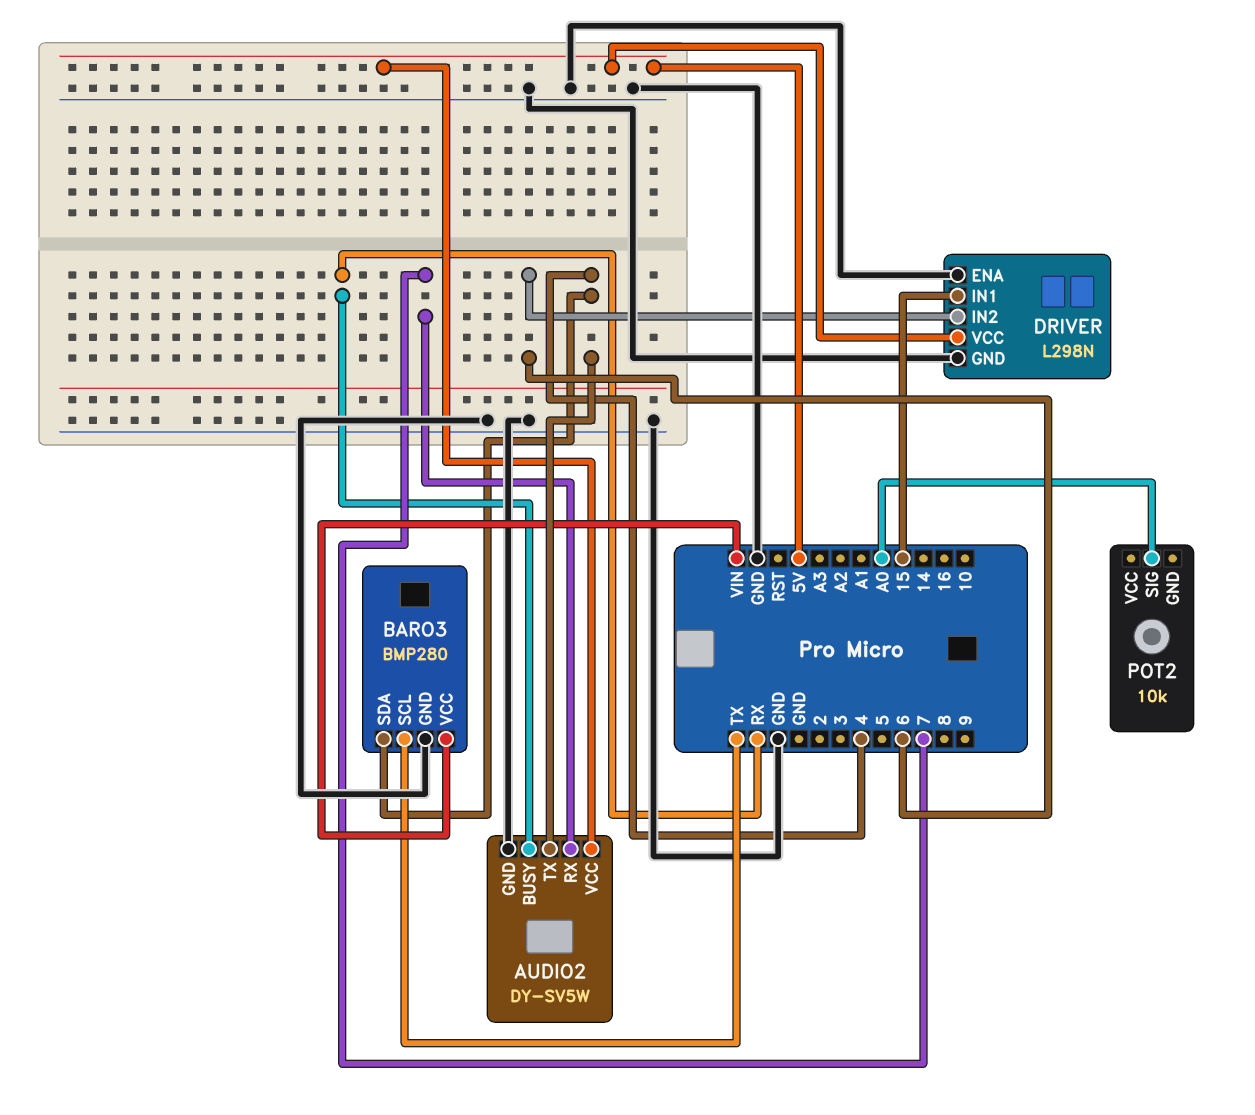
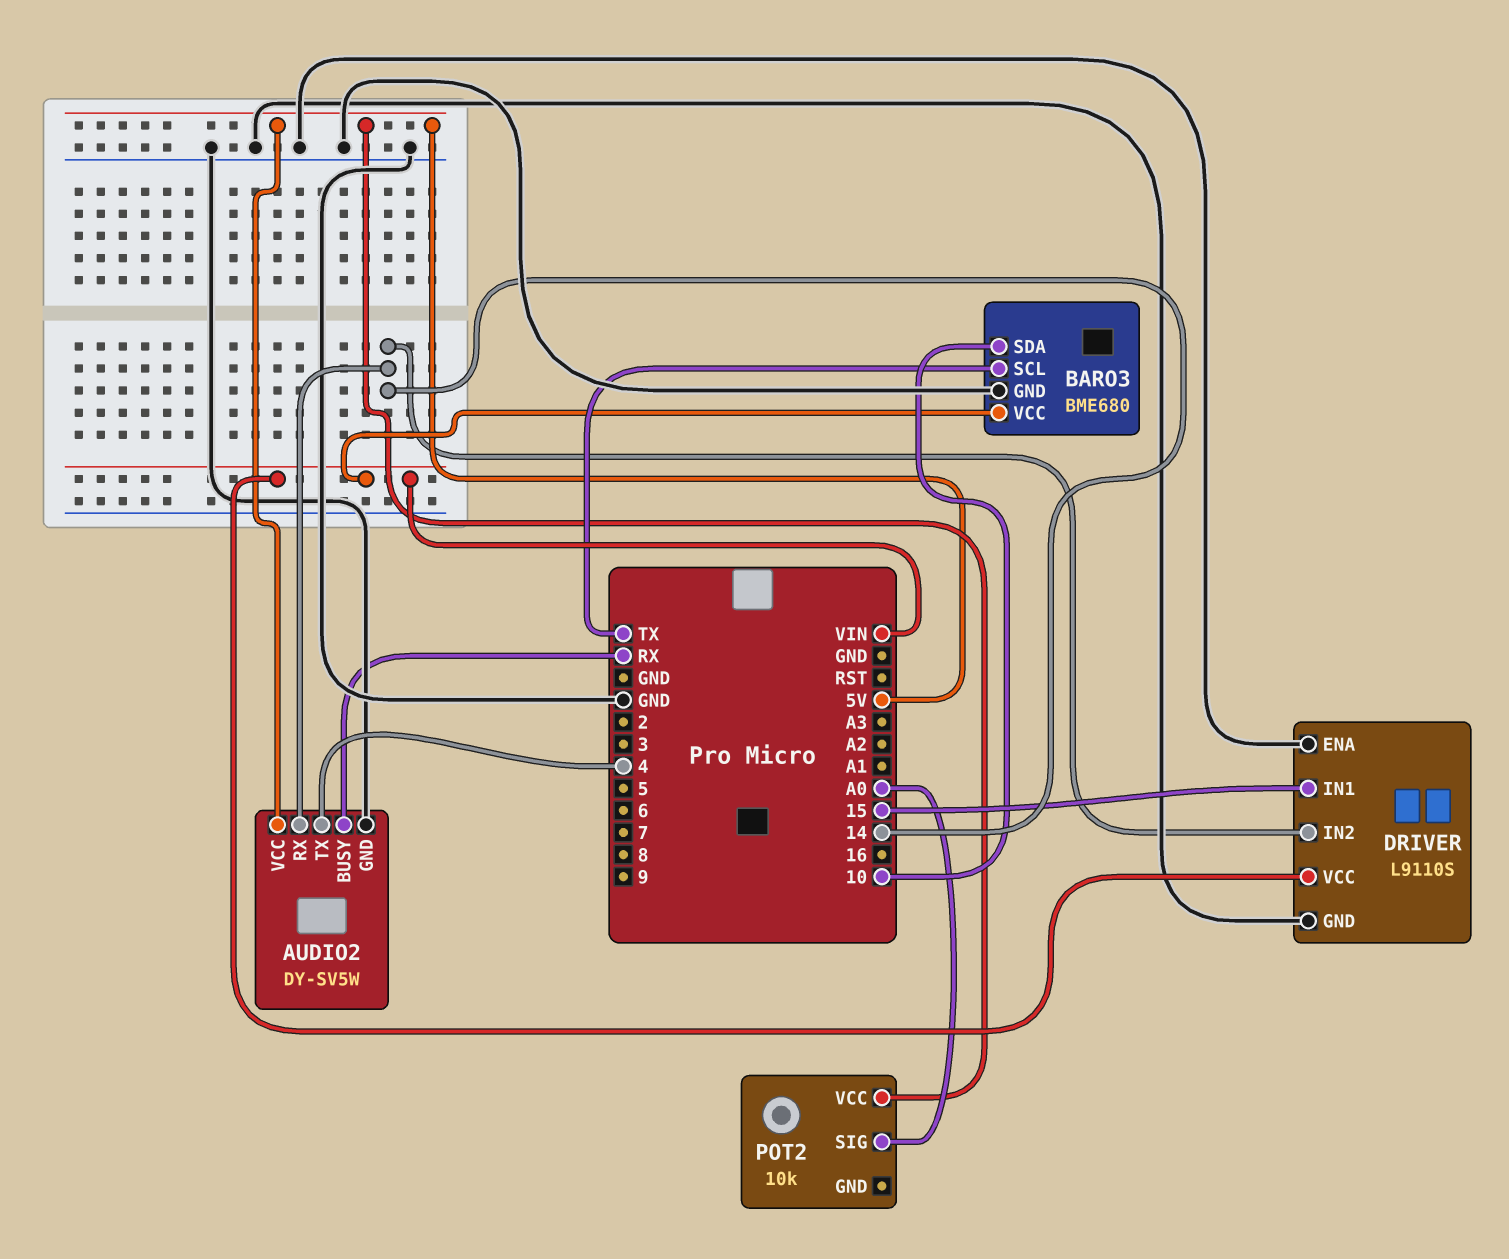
AUDIO2 pin RX: 7 -> 14
BARO3: BMP280 -> BME680
BARO3 pin SDA: 4 -> 10
DRIVER: L298N -> L9110S
DRIVER pin IN2: 6 -> 14
DRIVER pin VCC: 5V -> VIN
POT2 pin VCC: none -> 5V

